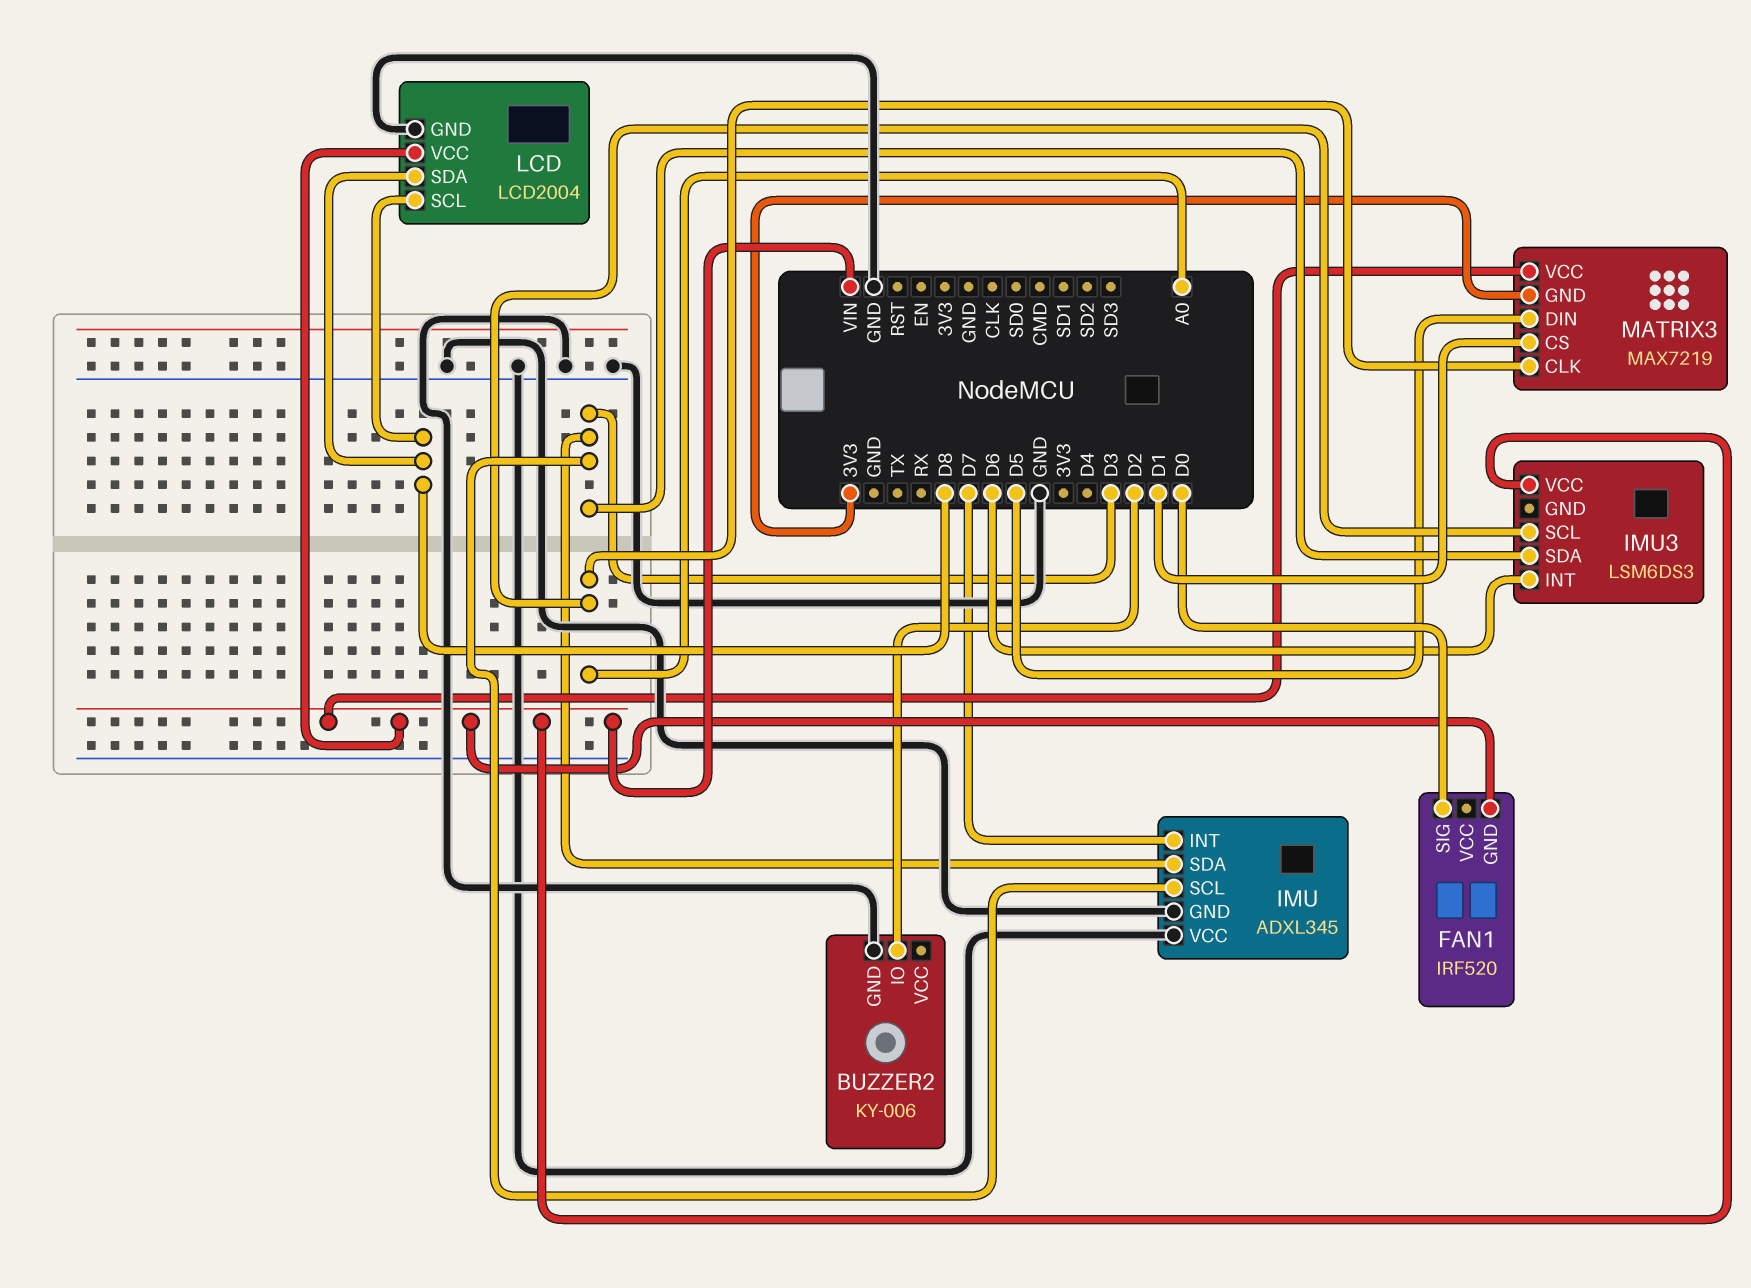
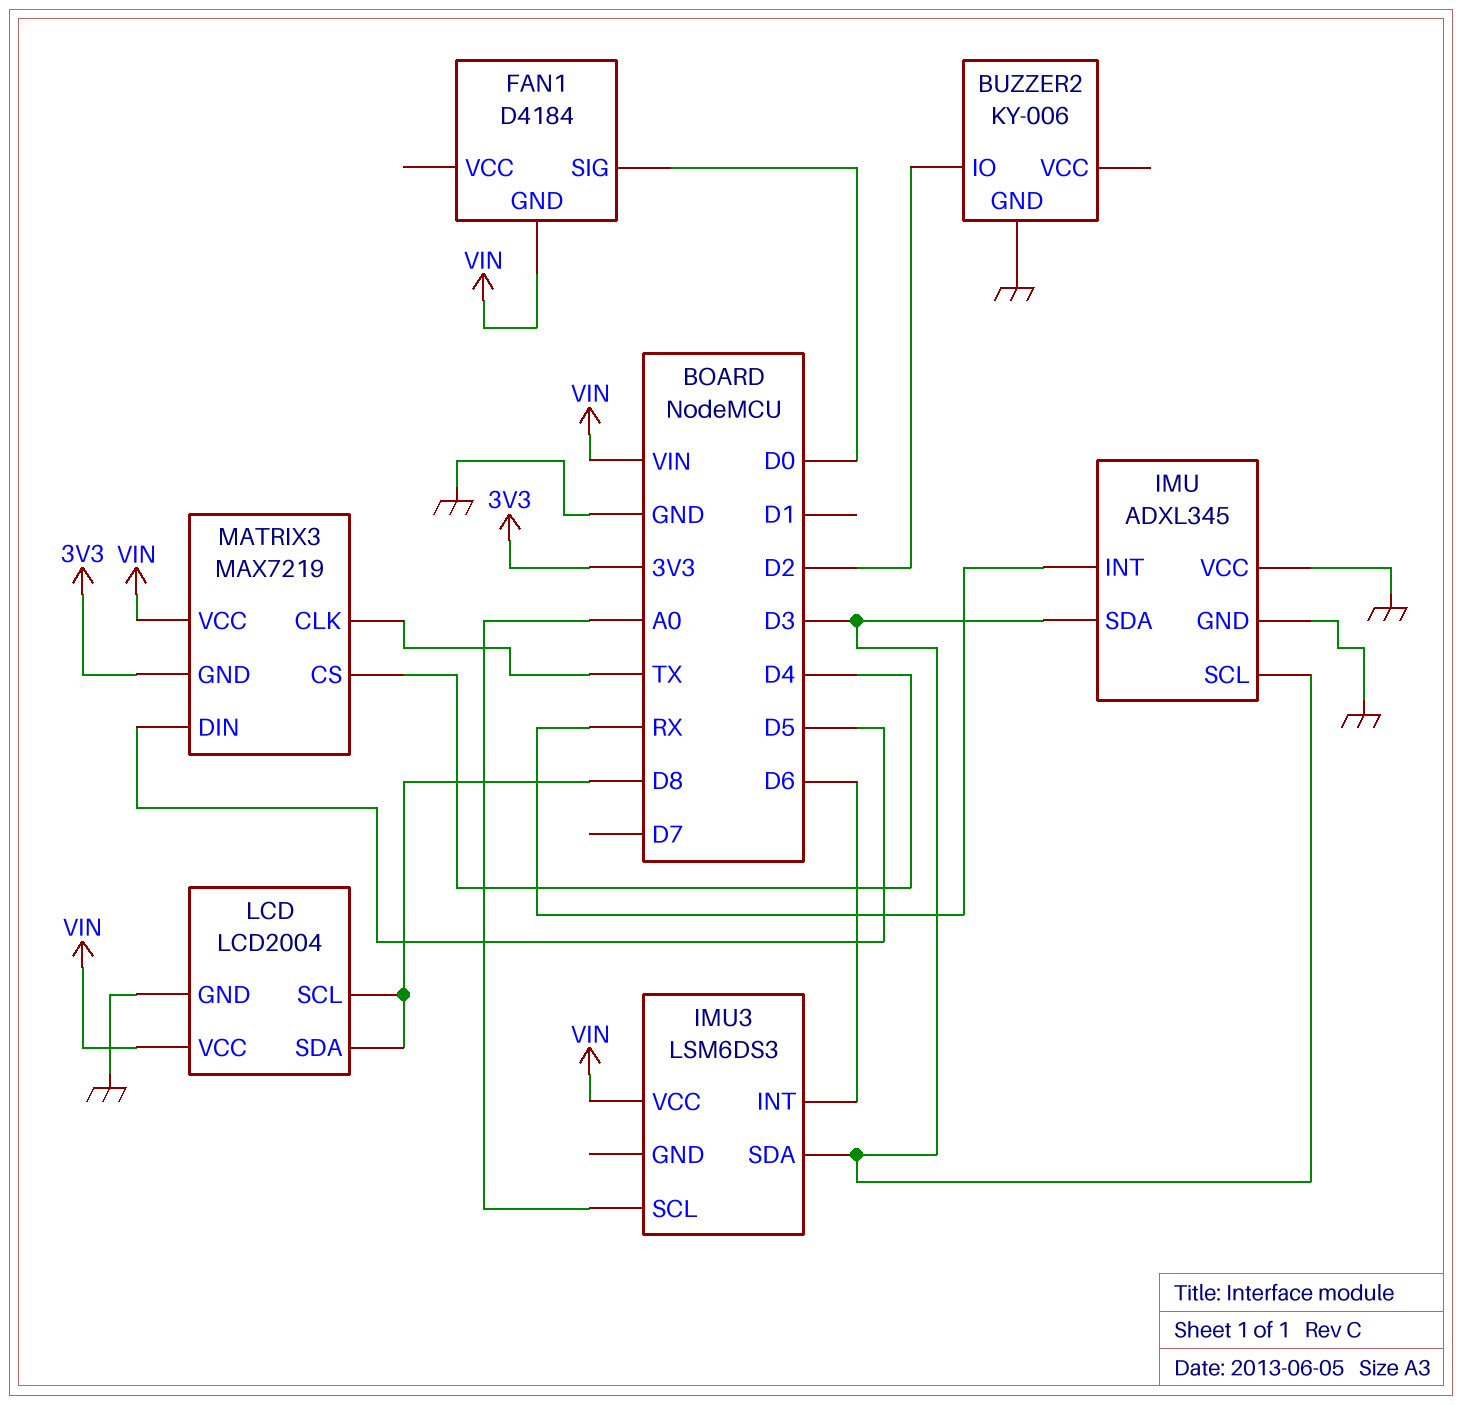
FAN1: IRF520 -> D4184
IMU pin INT: D7 -> RX
MATRIX3 pin CLK: A0 -> TX
MATRIX3 pin CS: D1 -> D4

